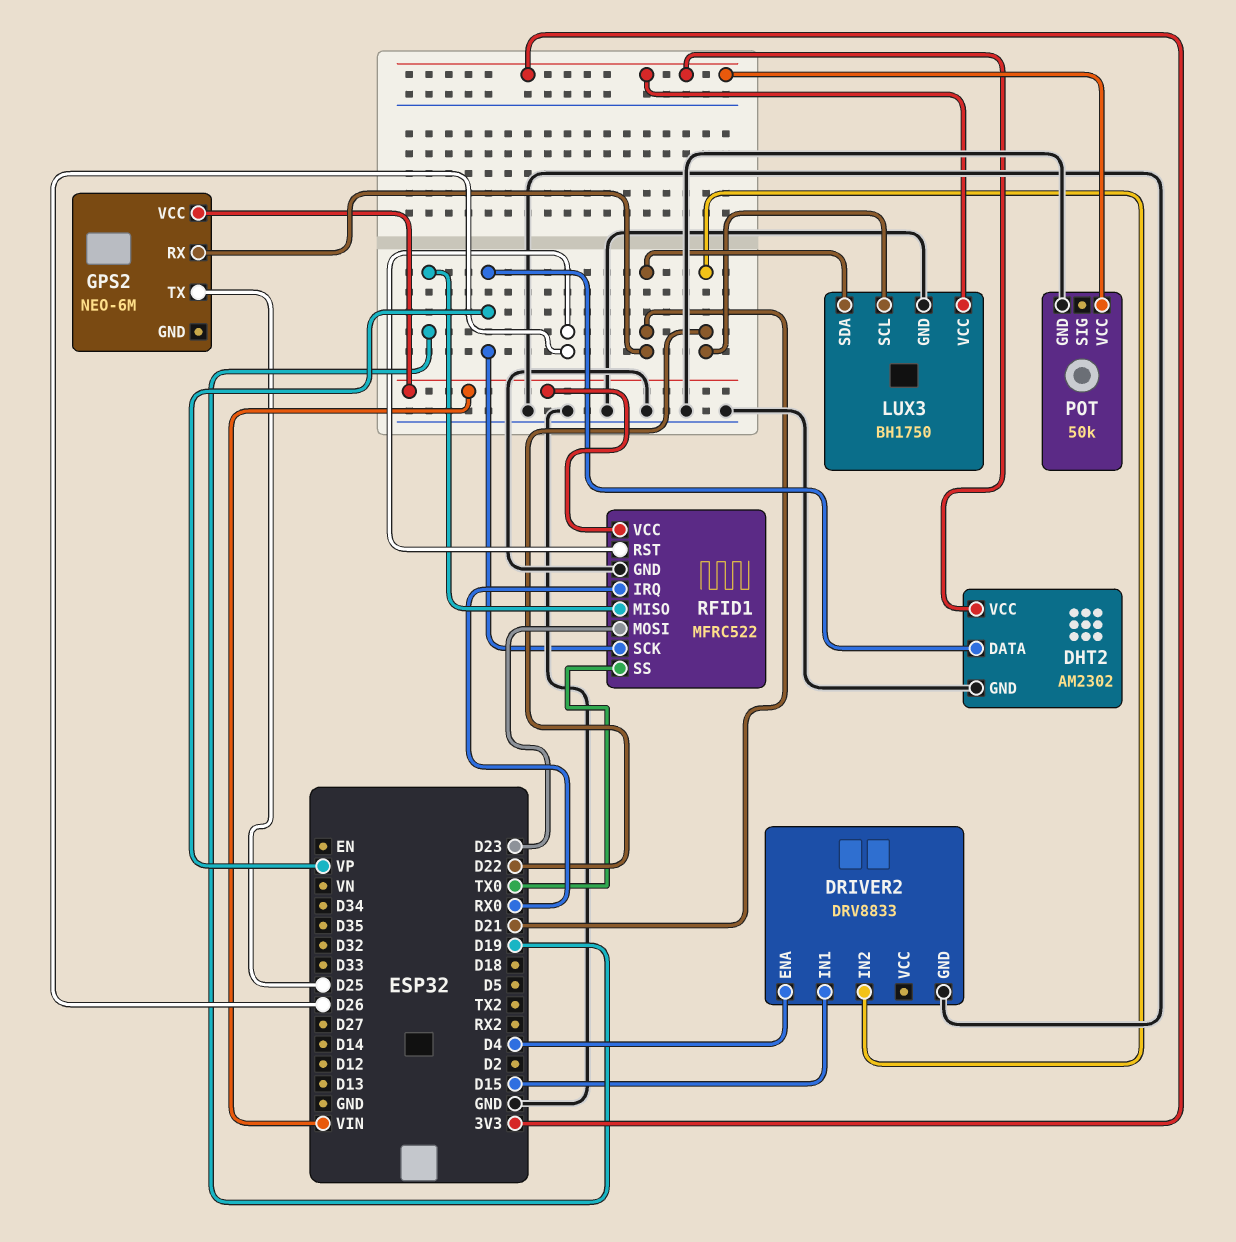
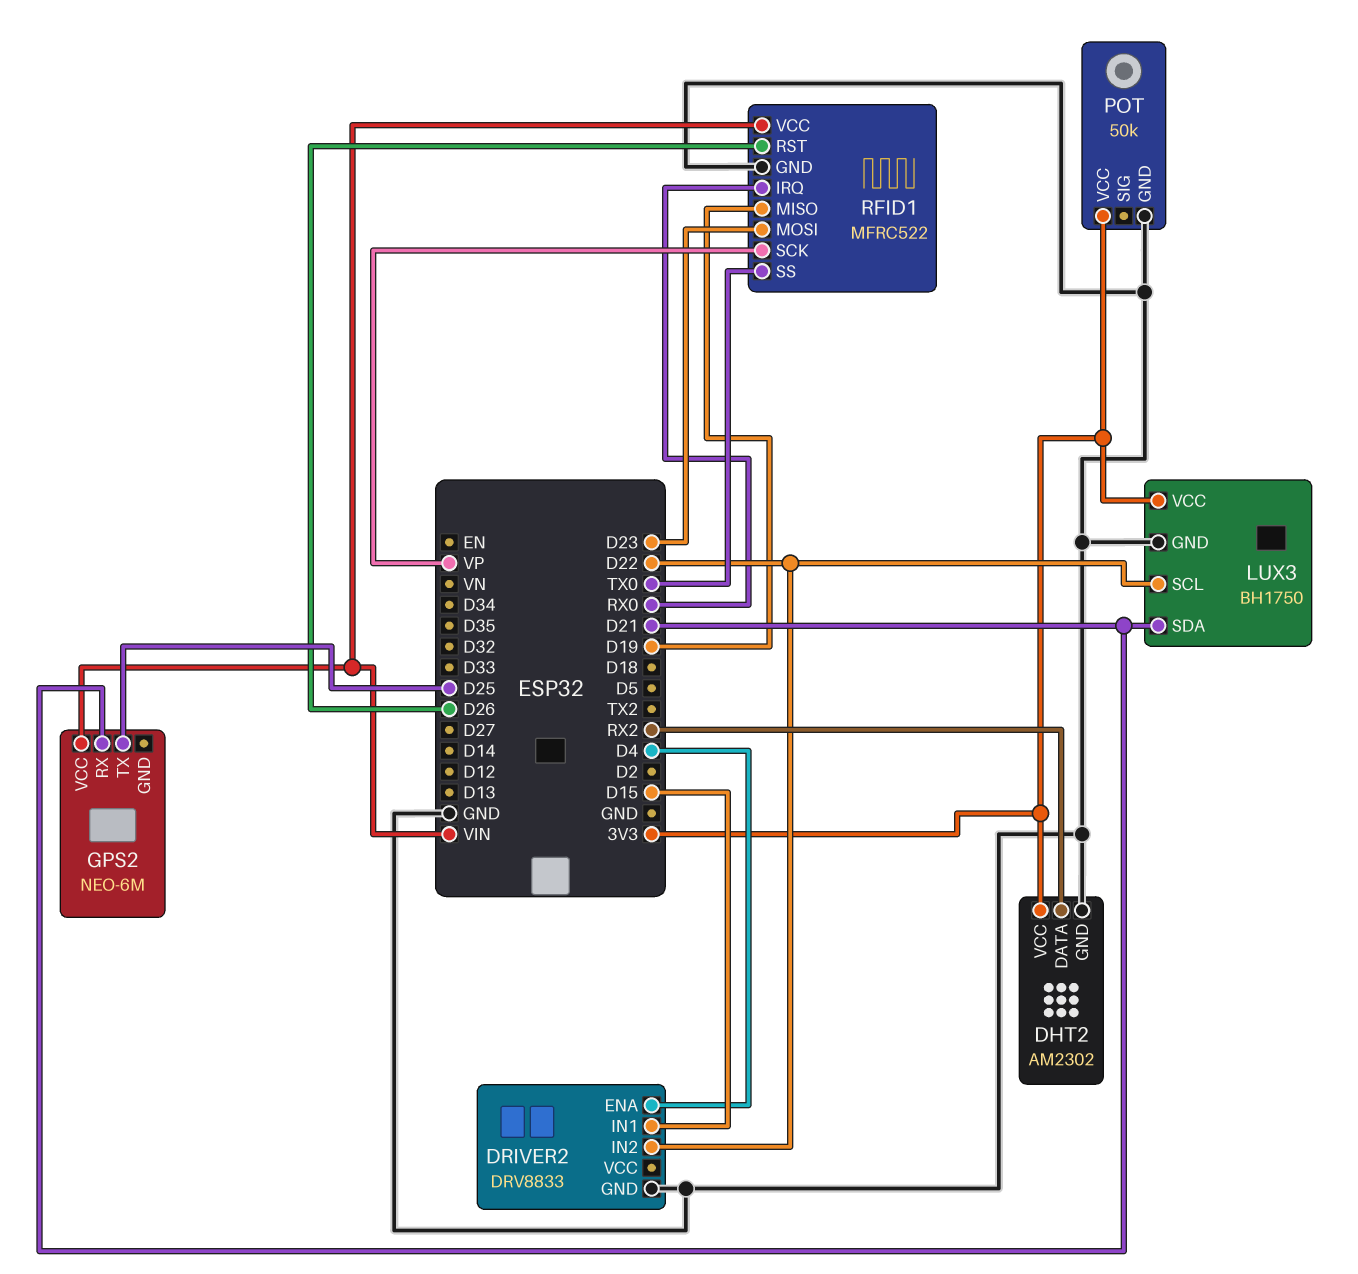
DHT2 pin DATA: VP -> RX2

